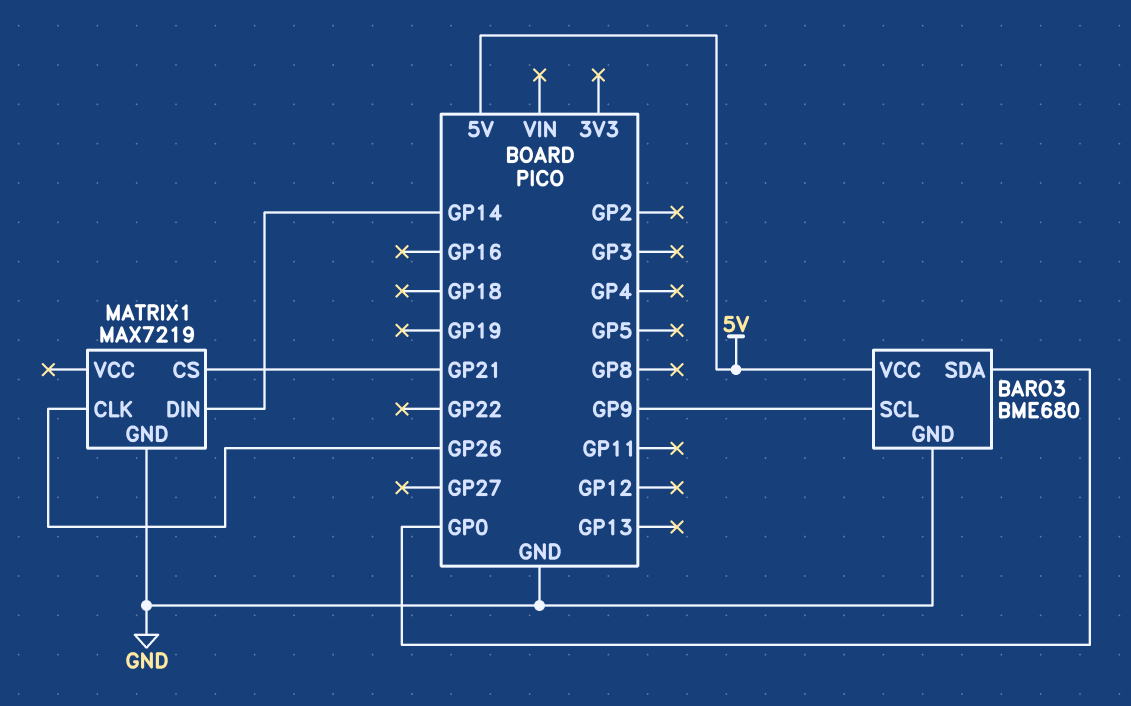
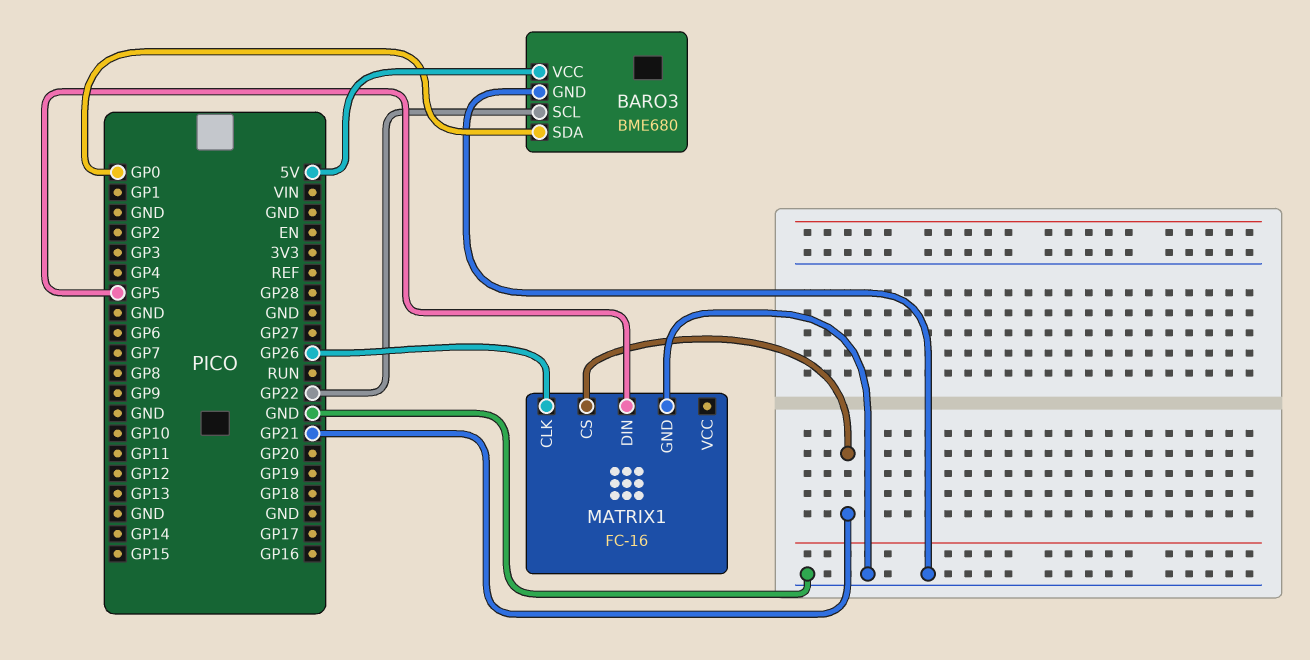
BARO3 pin SCL: GP9 -> GP22
MATRIX1: MAX7219 -> FC-16
MATRIX1 pin DIN: GP14 -> GP5

